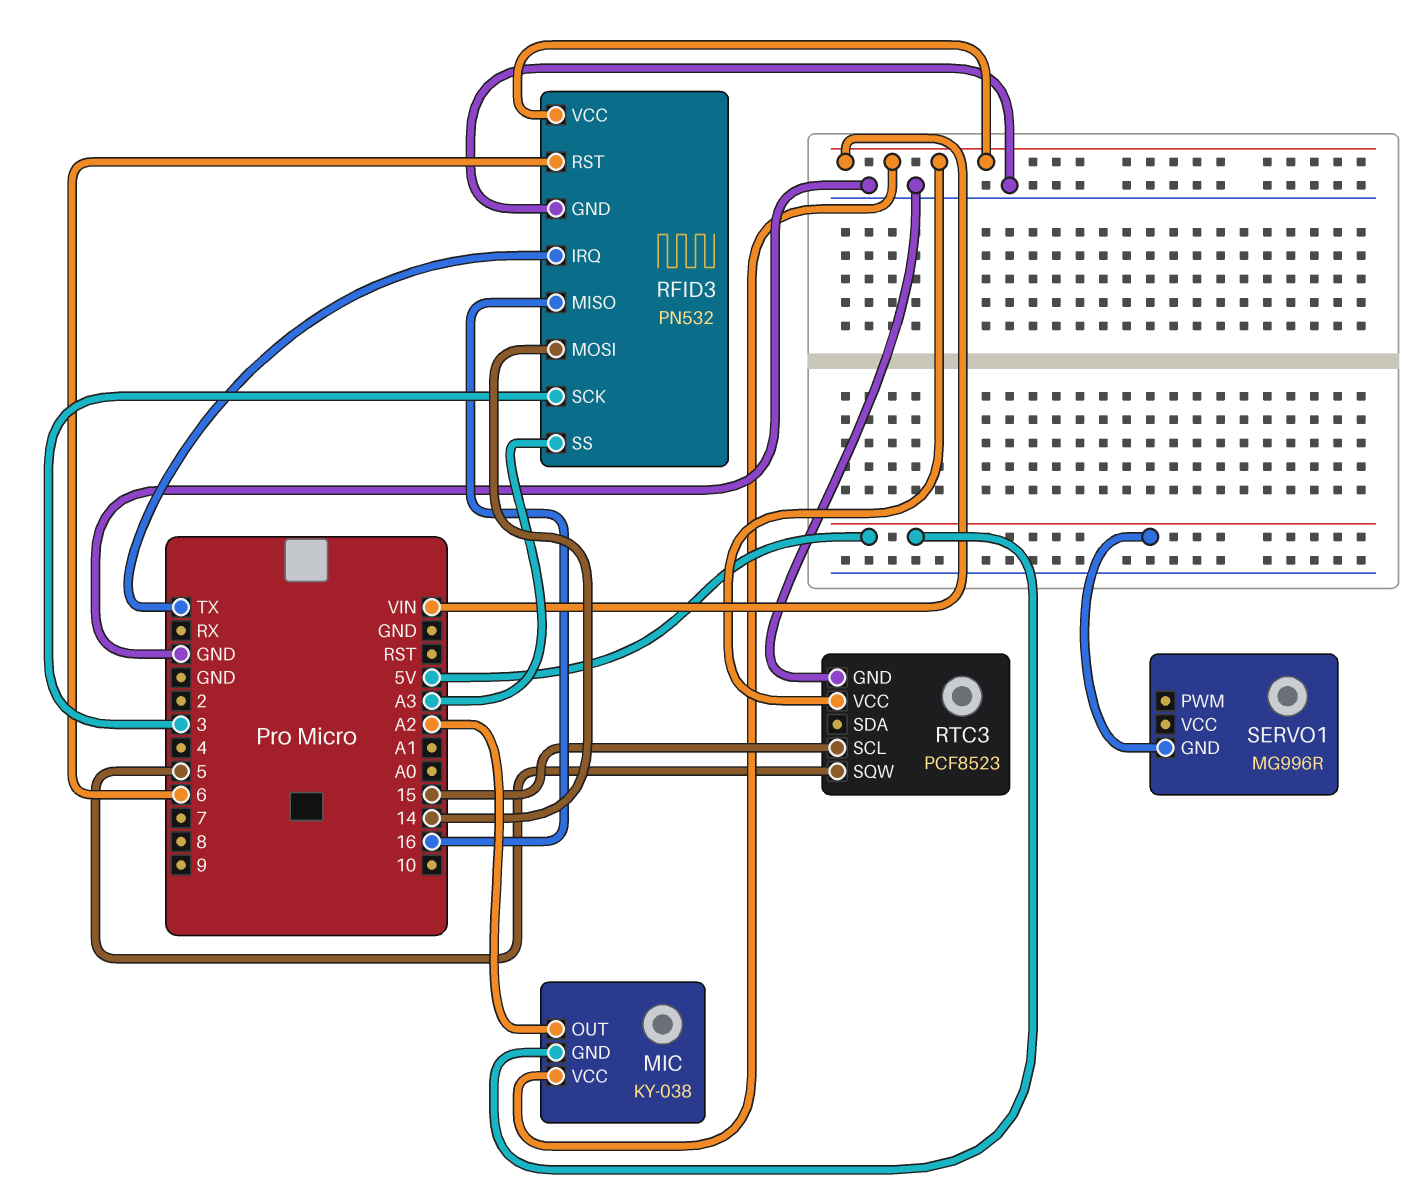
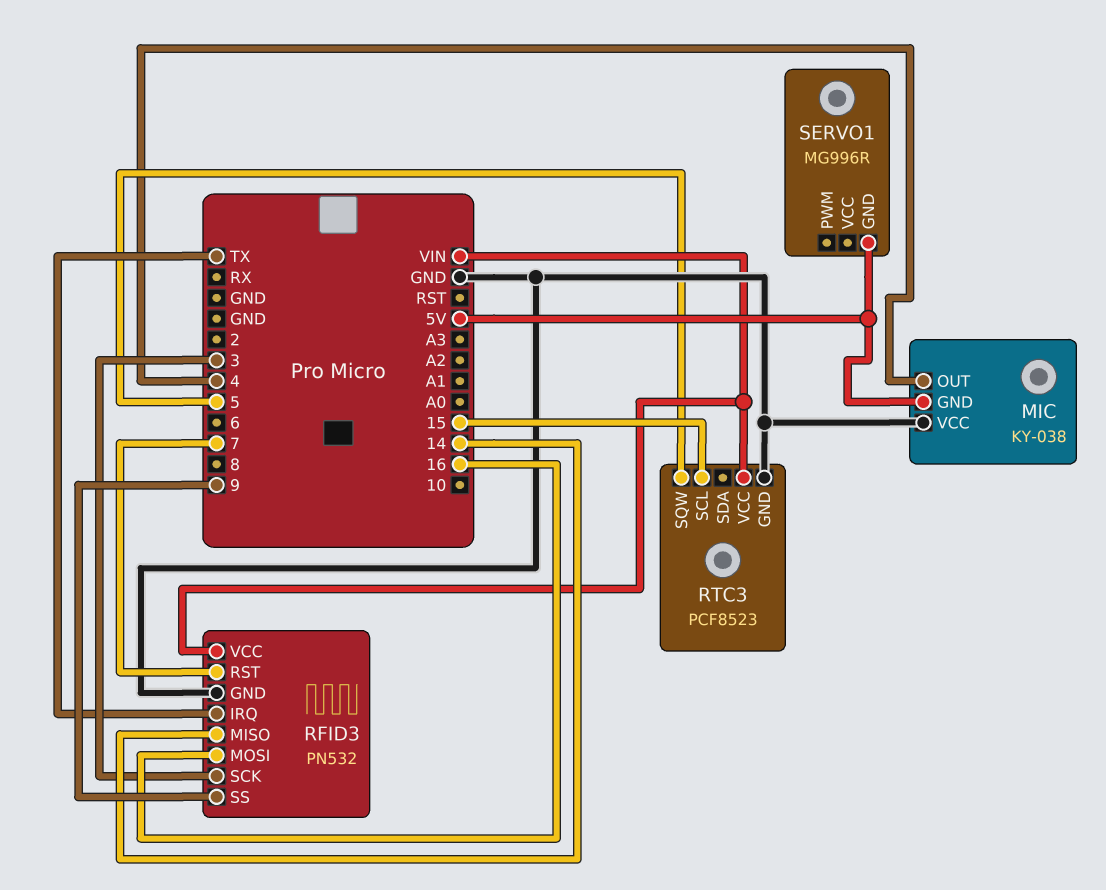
MIC pin OUT: A2 -> 4
MIC pin VCC: VIN -> GND
RFID3 pin MISO: 16 -> 14
RFID3 pin MOSI: 14 -> 16
RFID3 pin RST: 6 -> 7
RFID3 pin SS: A3 -> 9

